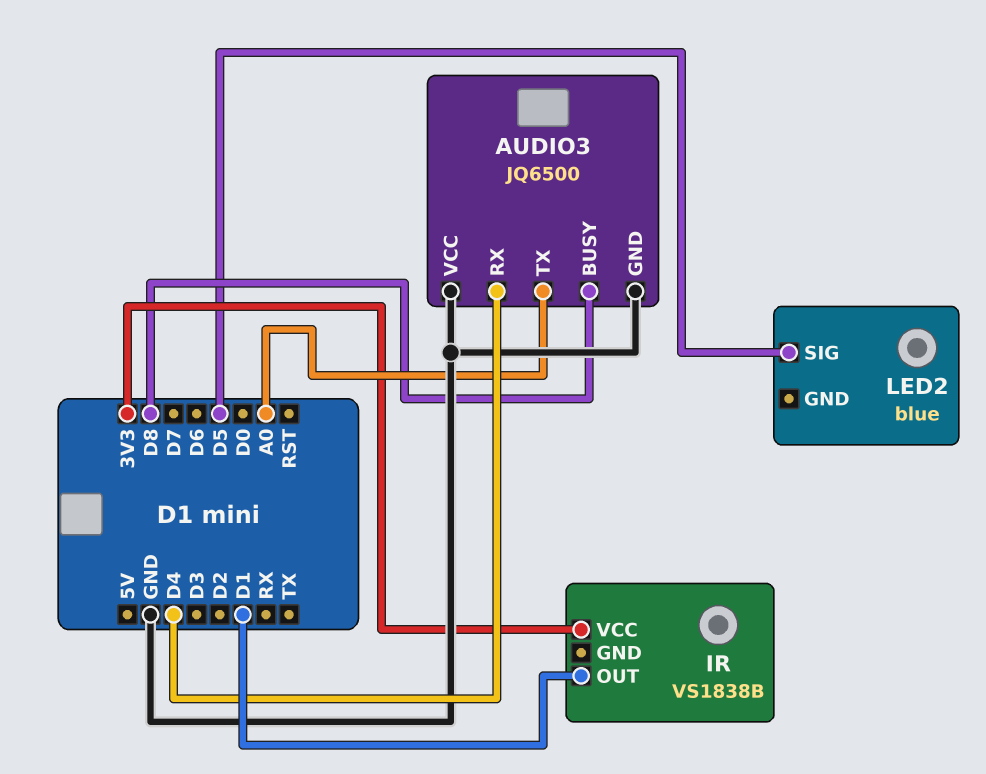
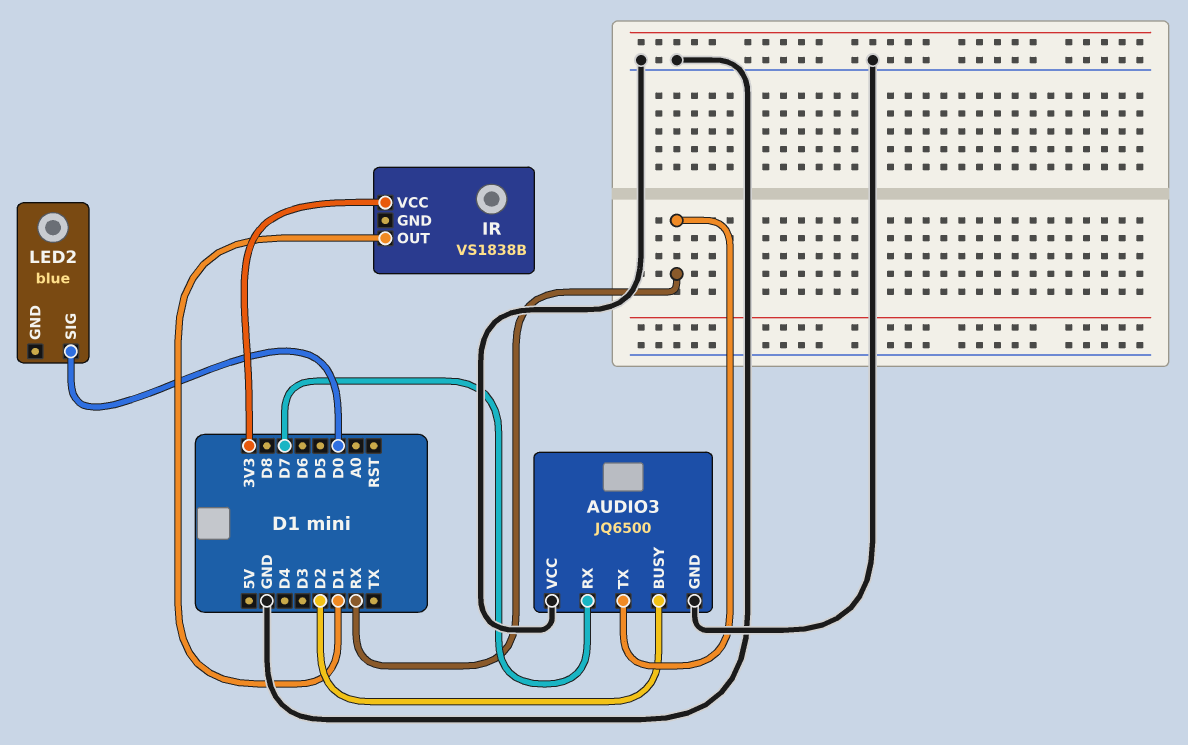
AUDIO3 pin BUSY: D8 -> D2
AUDIO3 pin RX: D4 -> D7
AUDIO3 pin TX: A0 -> RX
LED2 pin SIG: D5 -> D0

